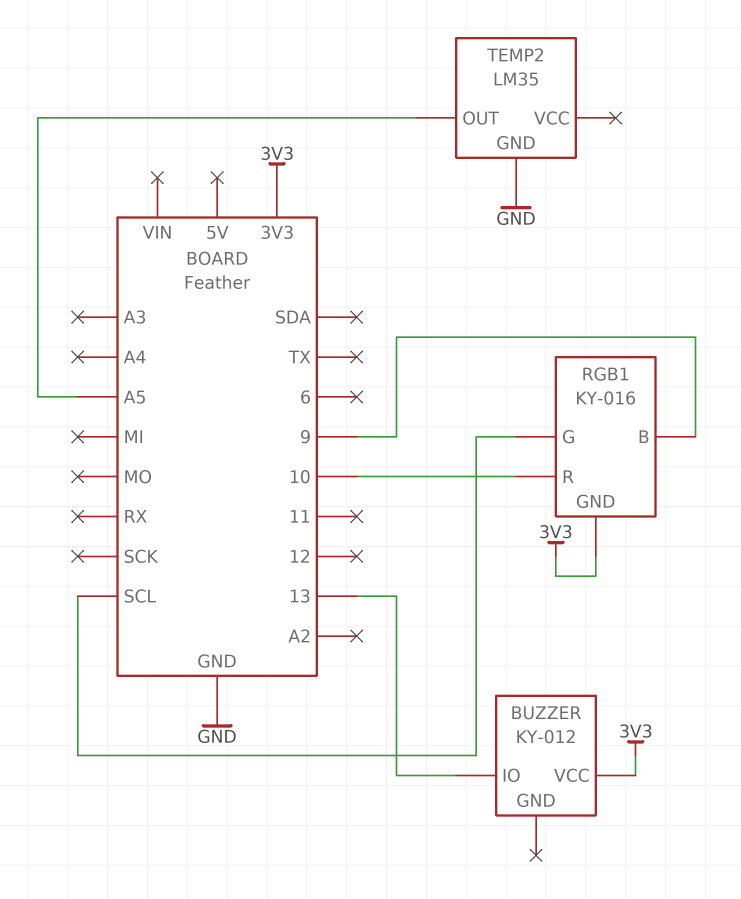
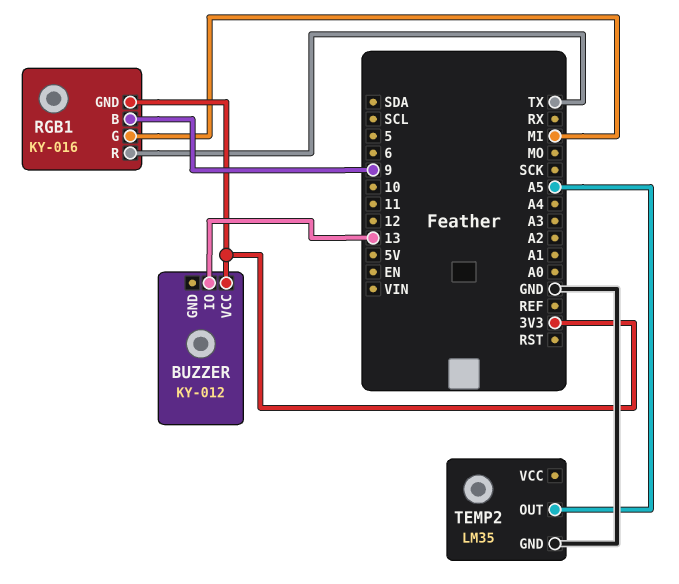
RGB1 pin G: SCL -> MI
RGB1 pin R: 10 -> TX

